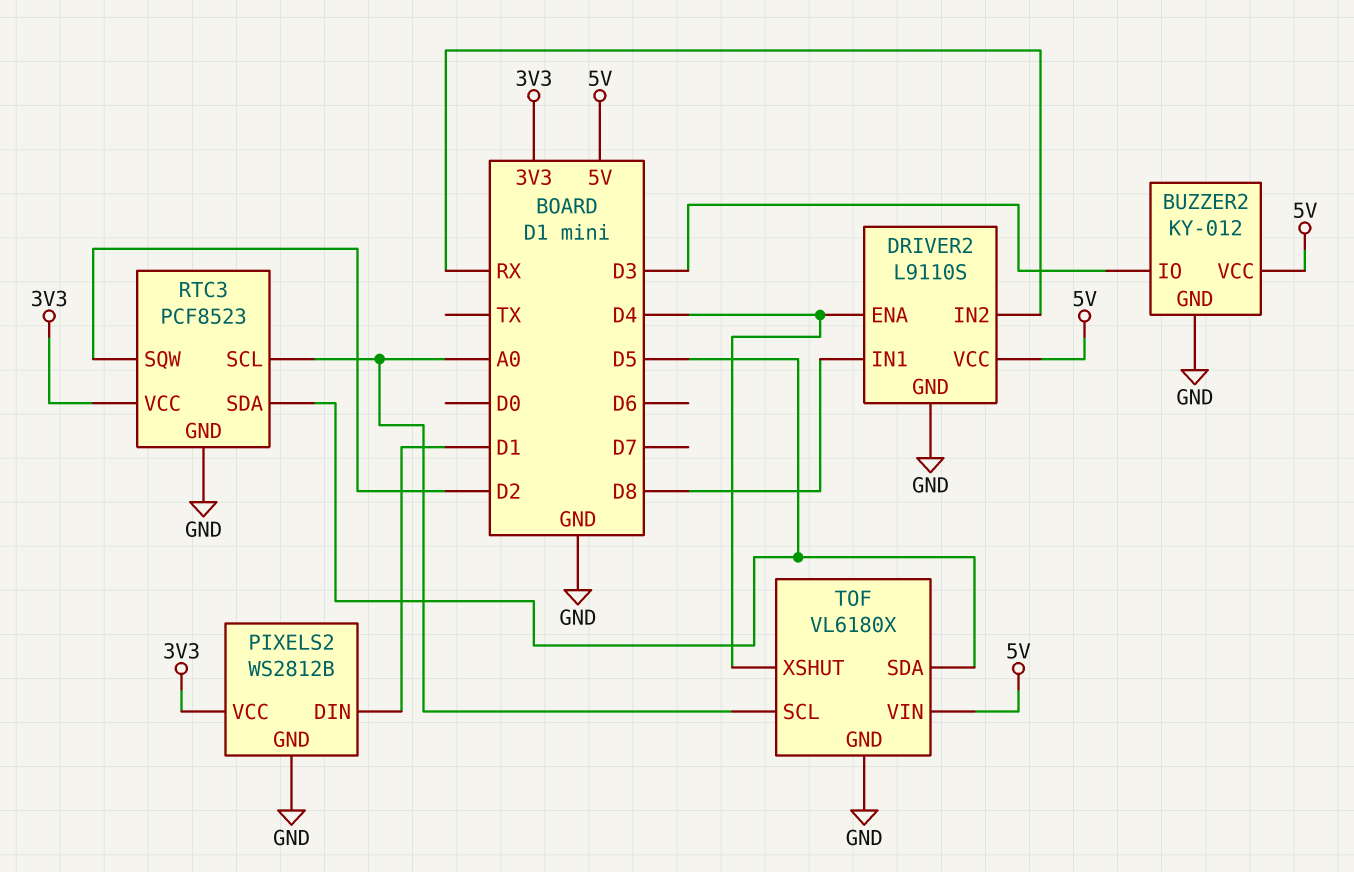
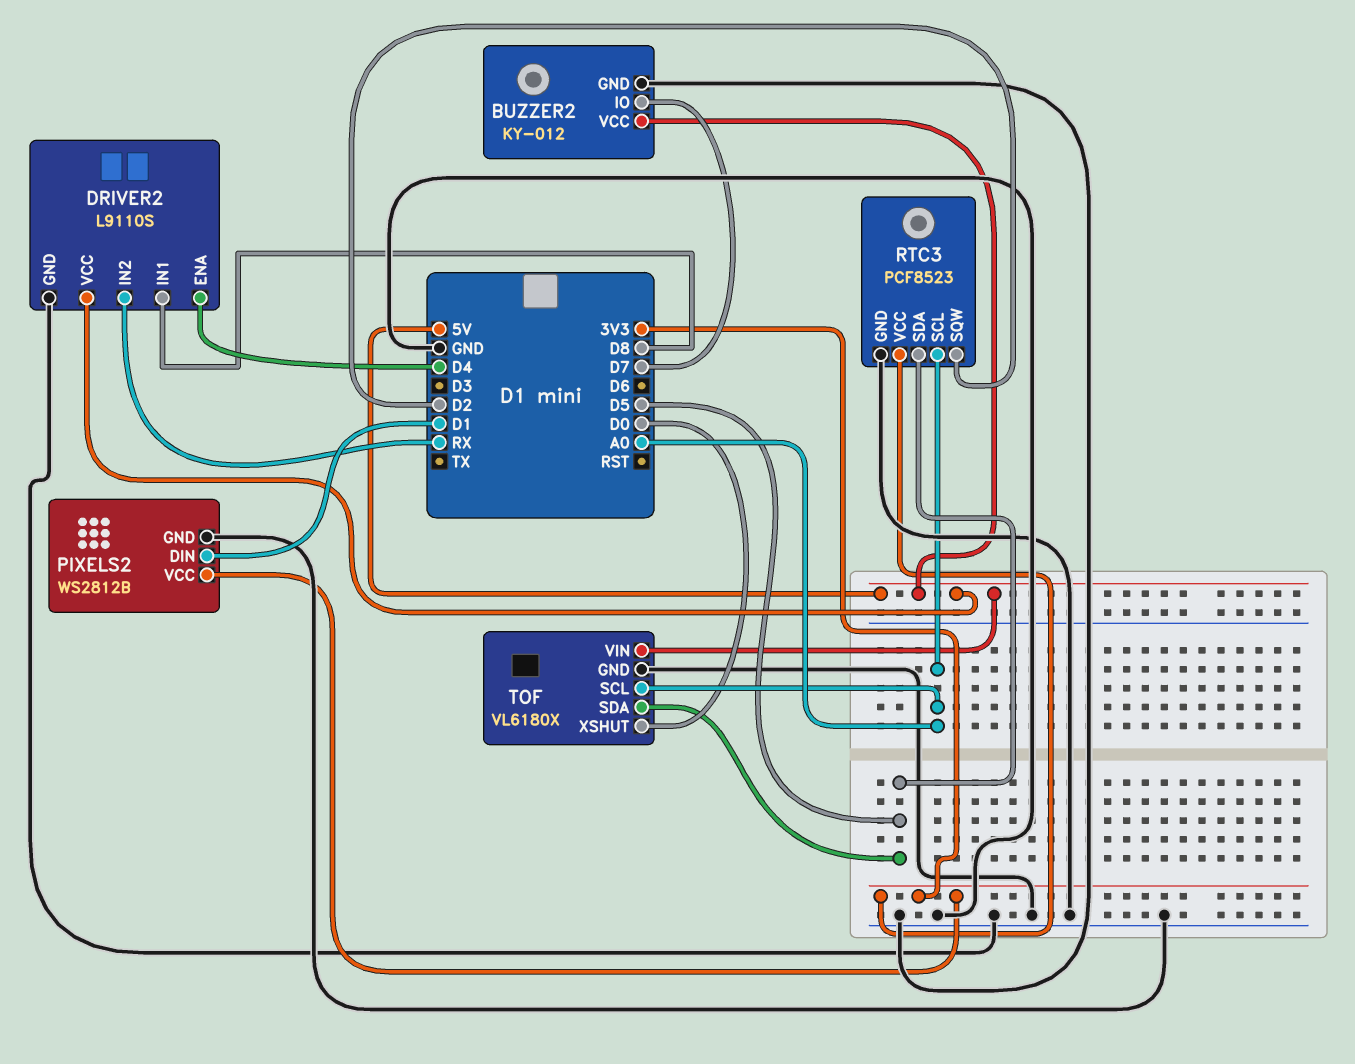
BUZZER2 pin IO: D3 -> D7
TOF pin XSHUT: D4 -> D0

